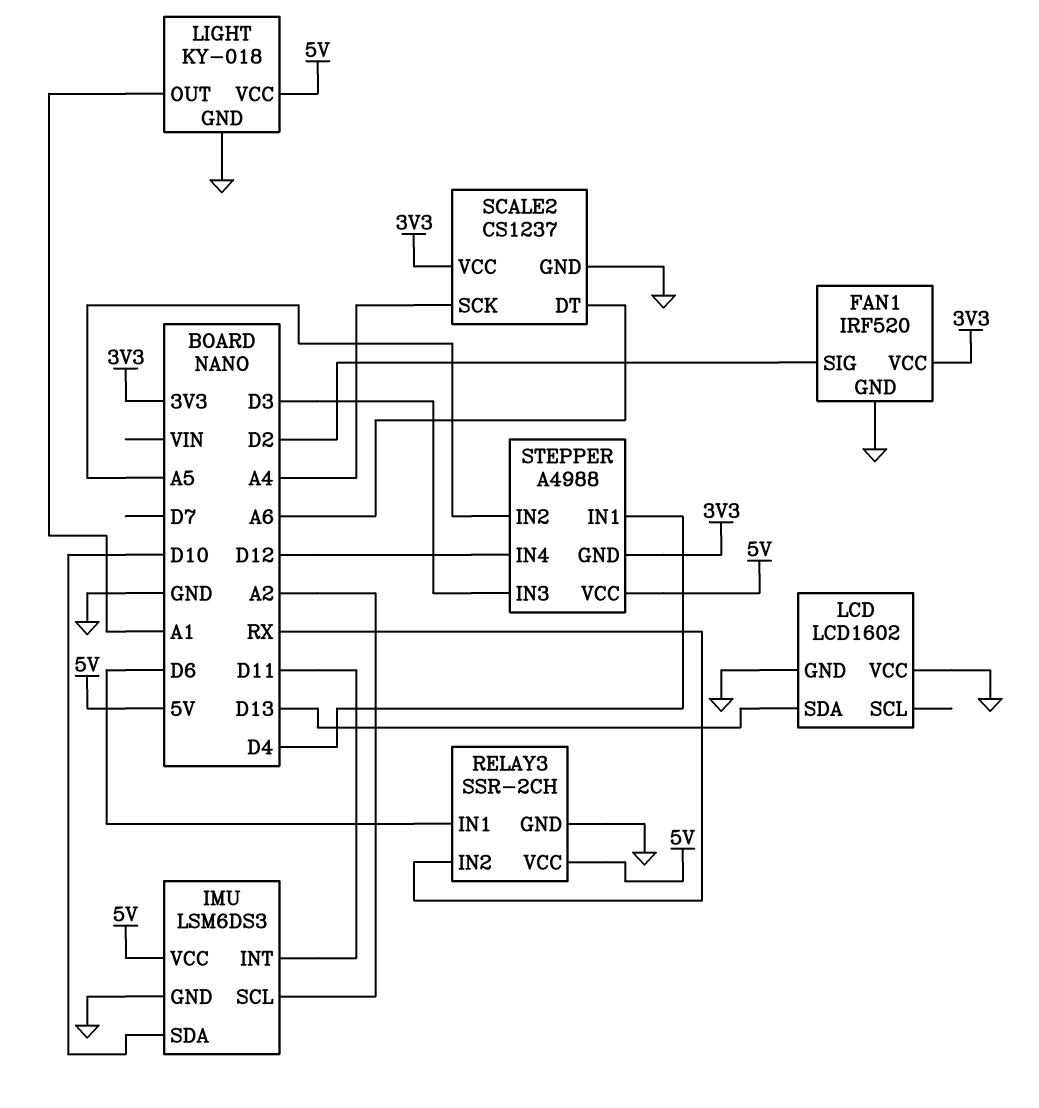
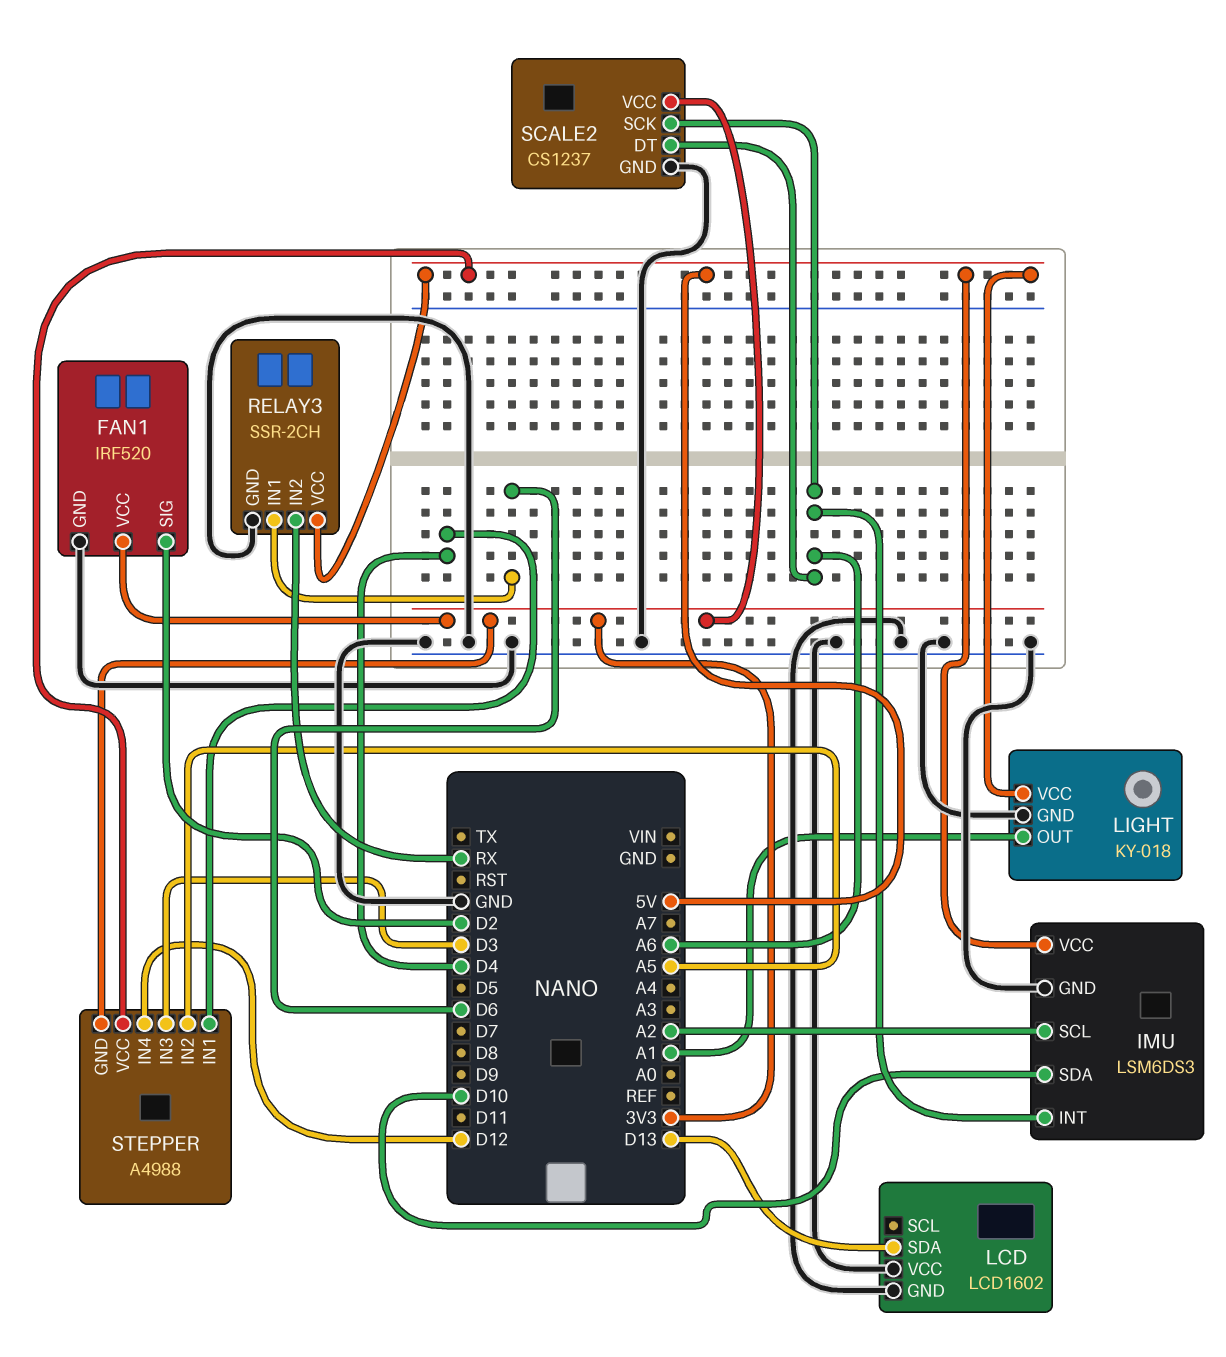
IMU pin INT: D11 -> A6
SCALE2 pin SCK: A4 -> A6

